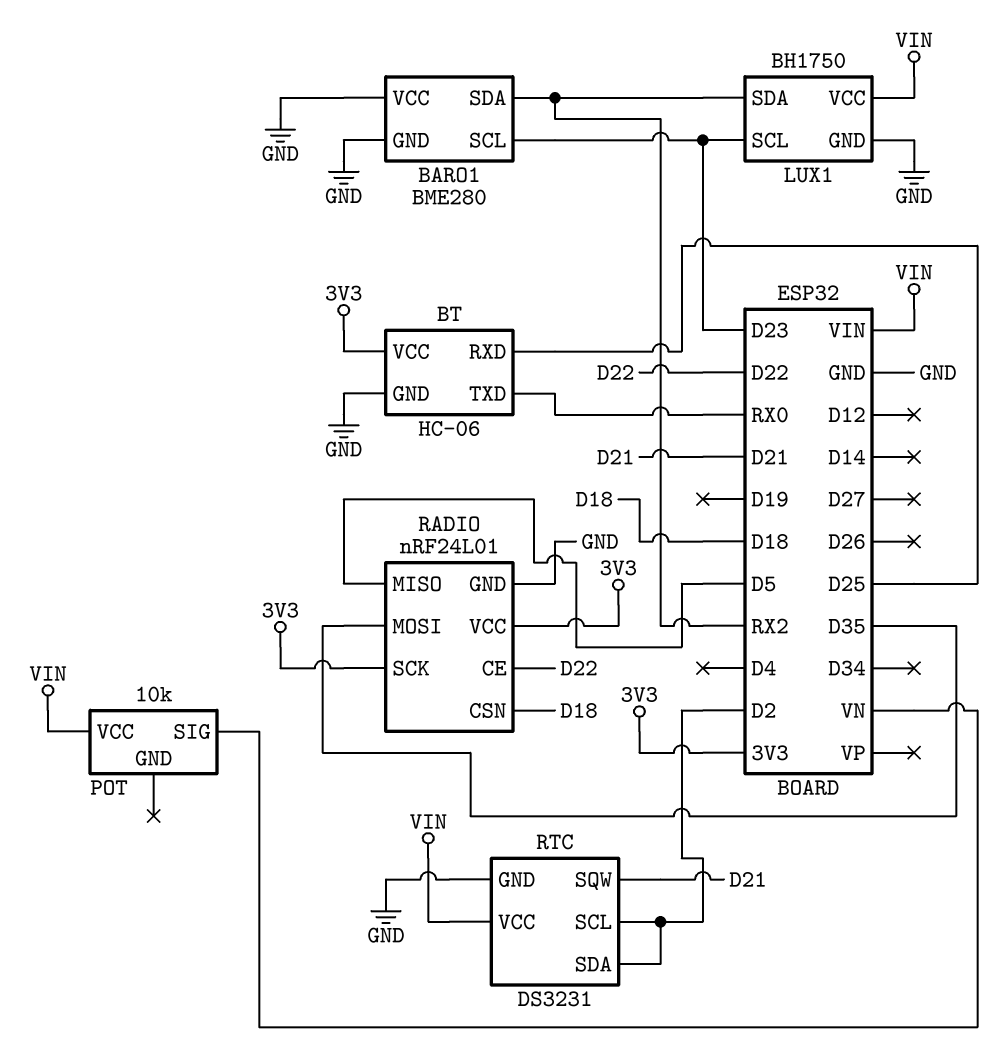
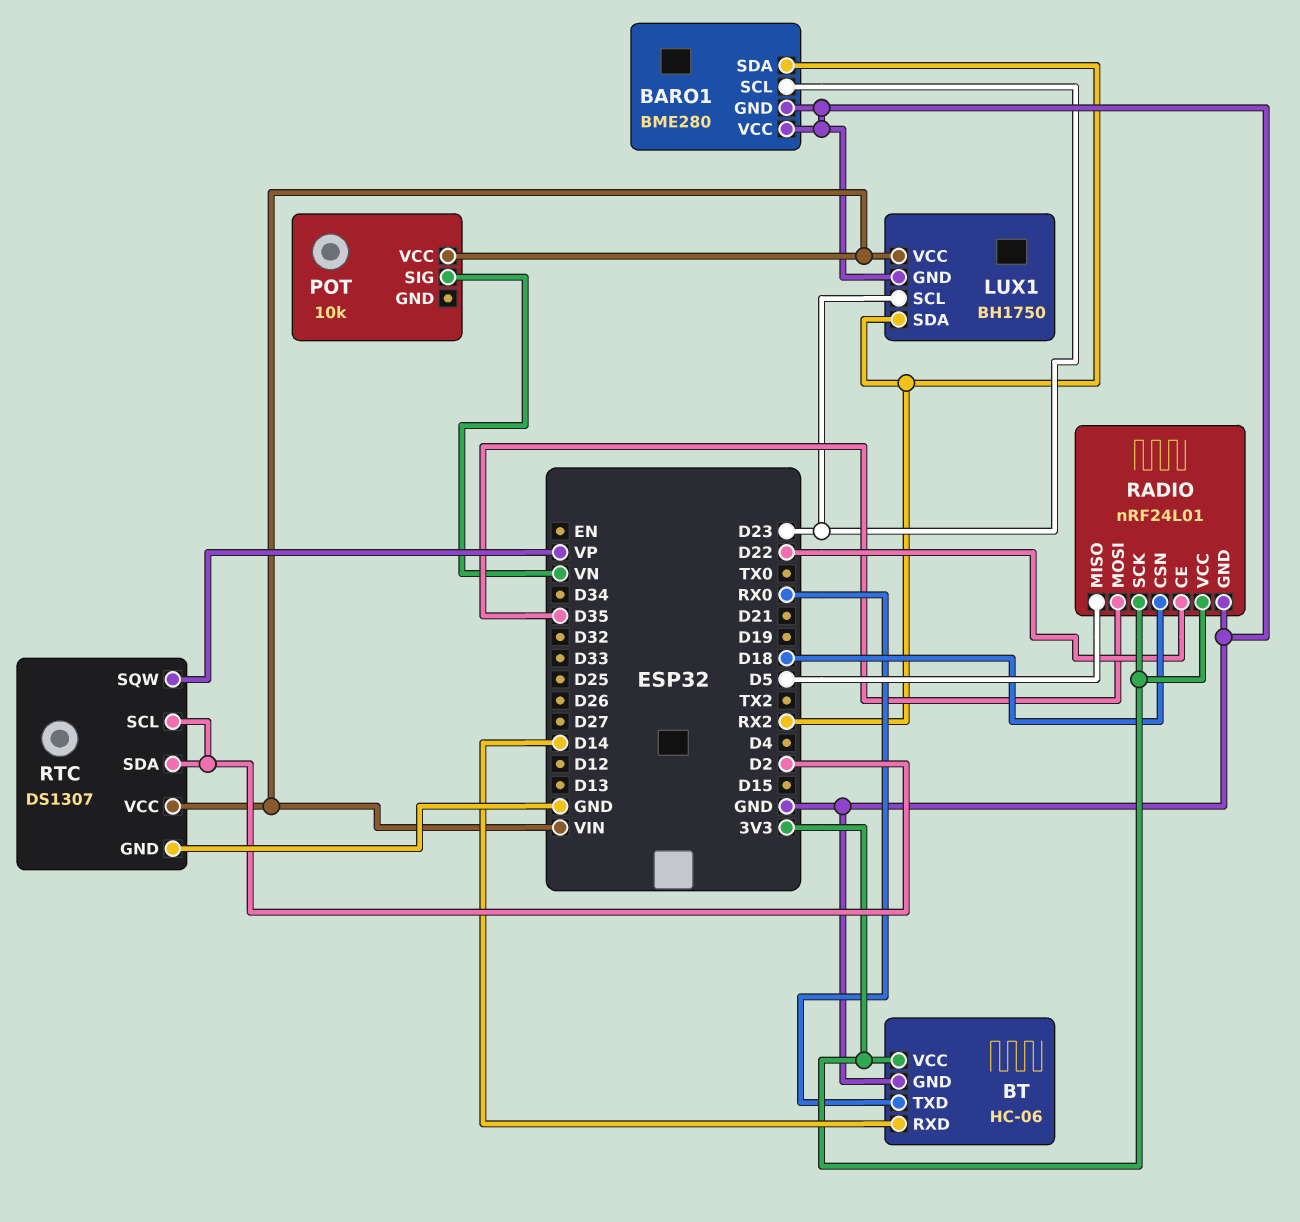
BT pin RXD: D25 -> D14
RTC: DS3231 -> DS1307
RTC pin SQW: D21 -> VP

